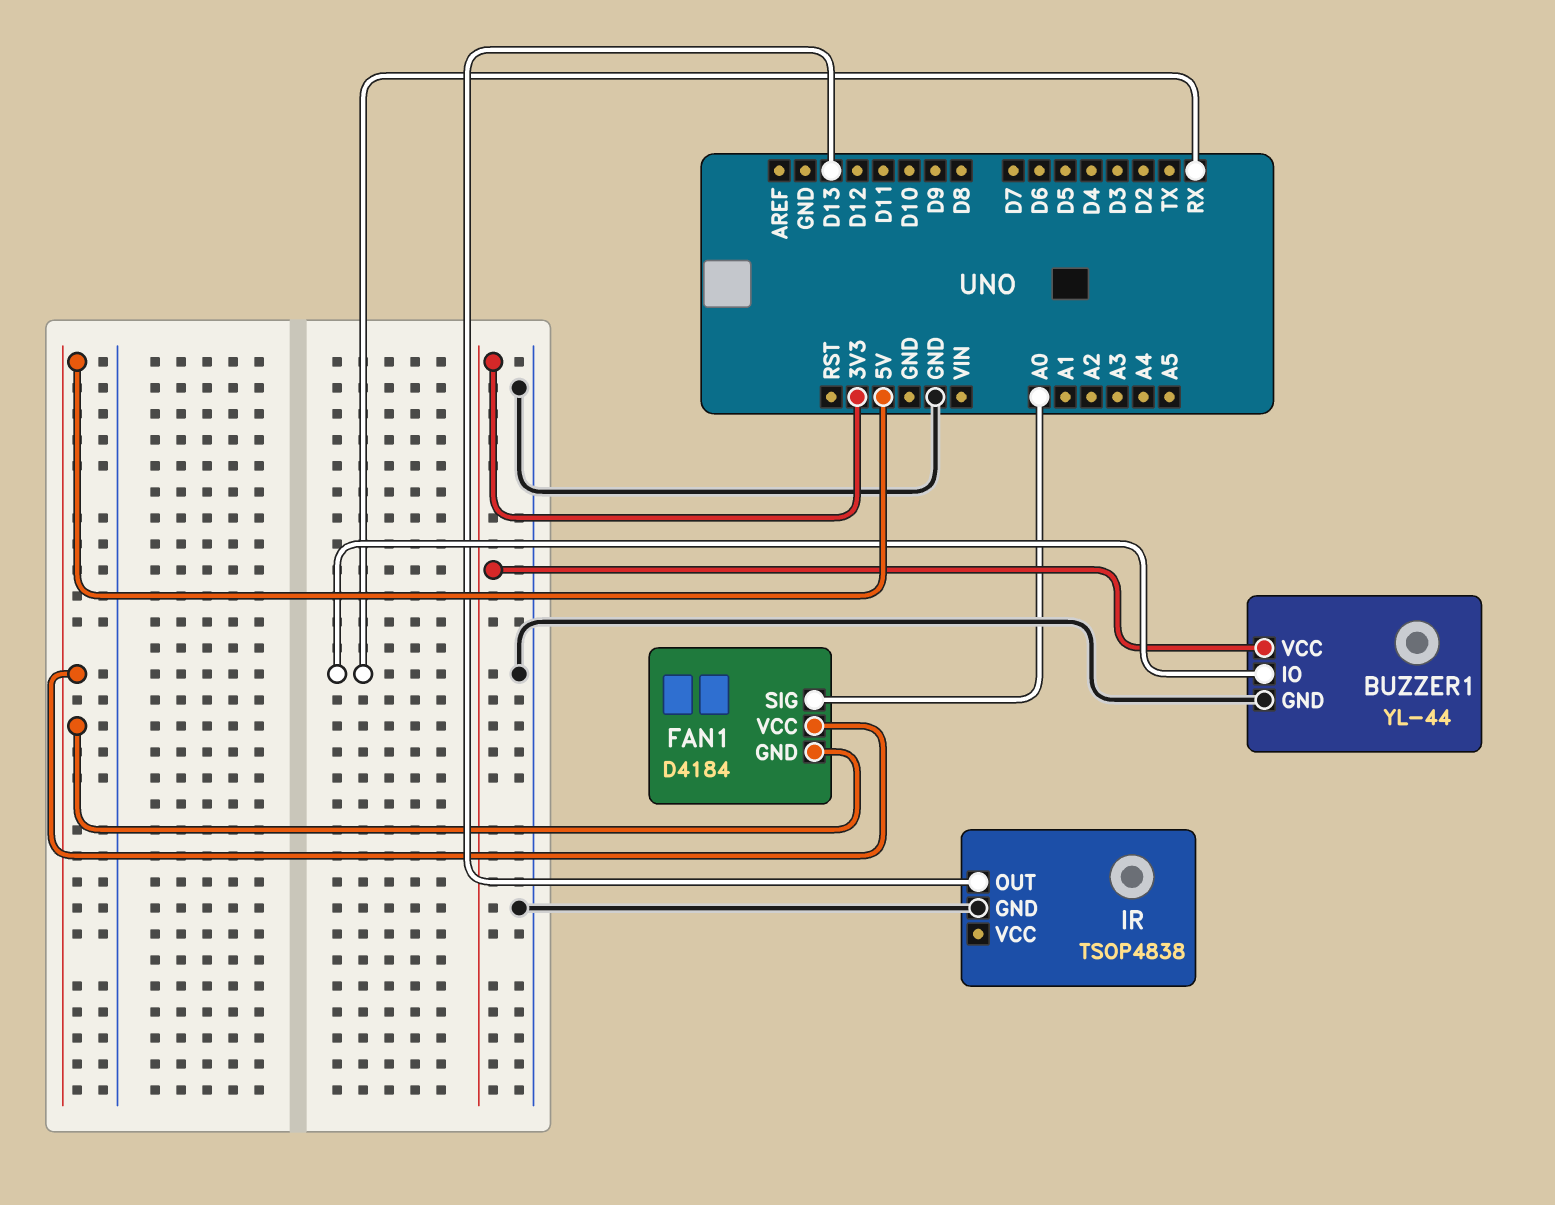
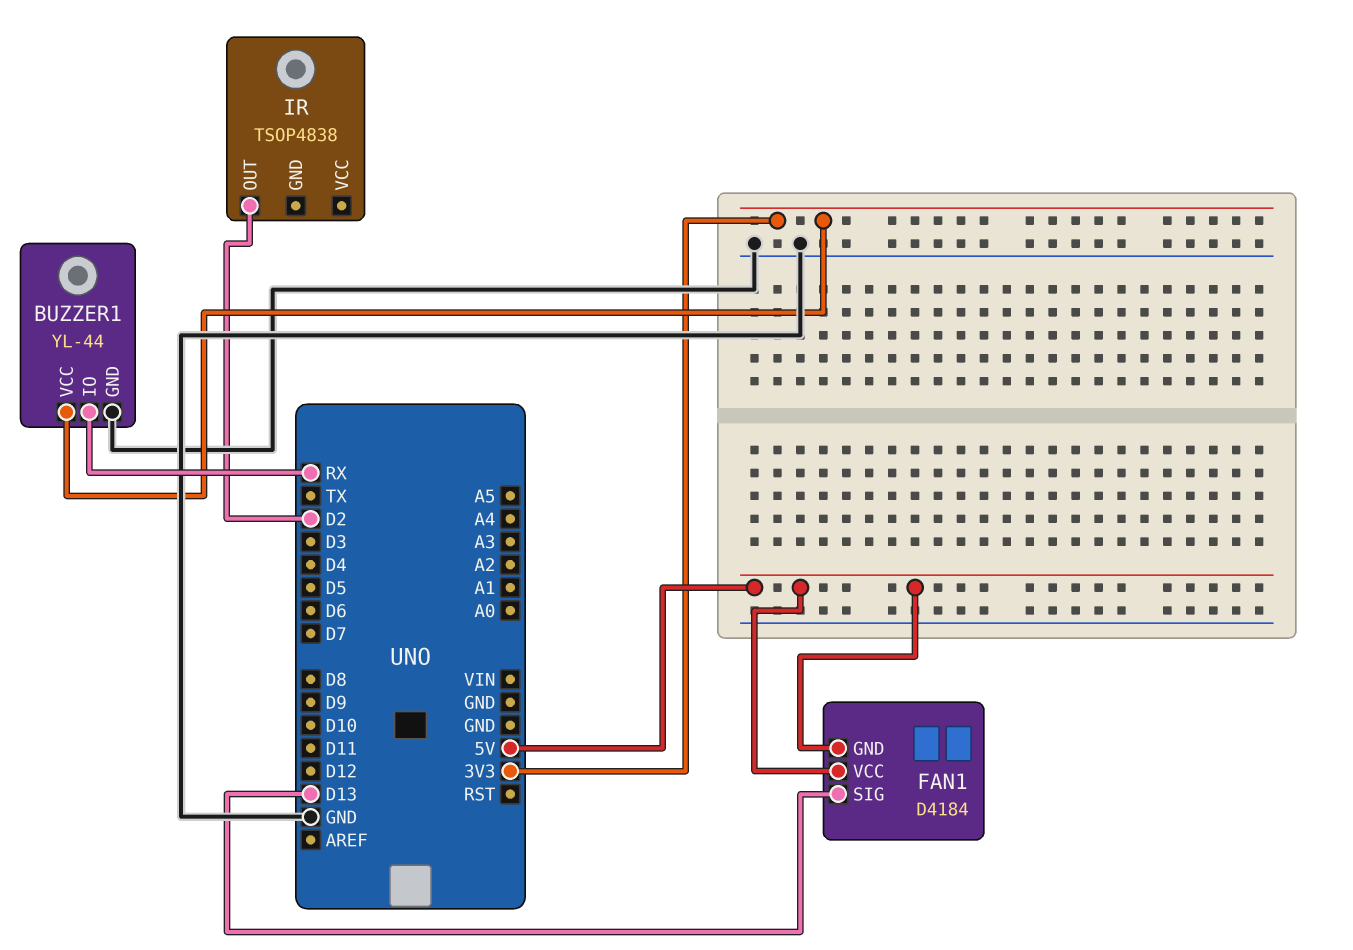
FAN1 pin SIG: A0 -> D13
IR pin GND: GND -> none
IR pin OUT: D13 -> D2

